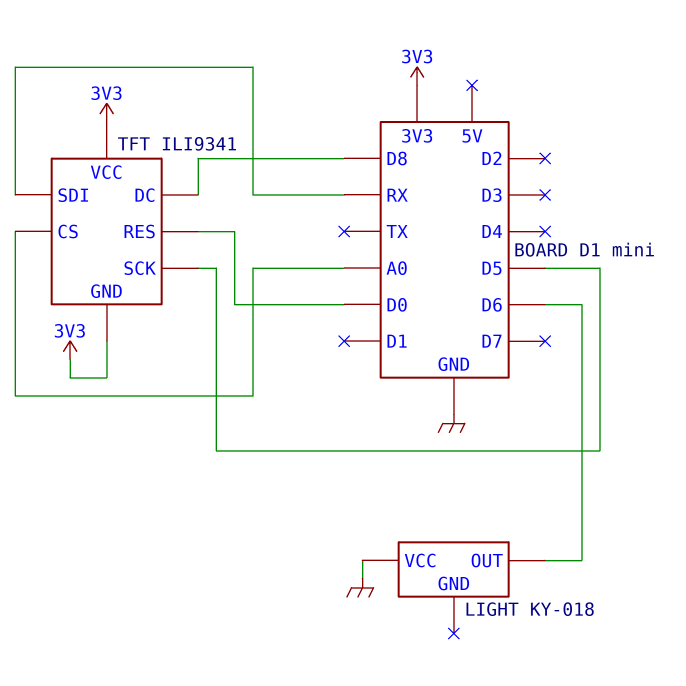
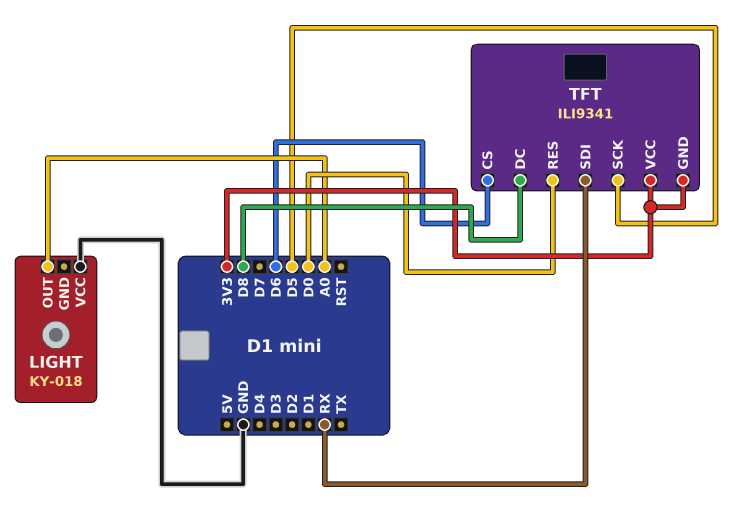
LIGHT pin OUT: D6 -> A0
TFT pin CS: A0 -> D6

